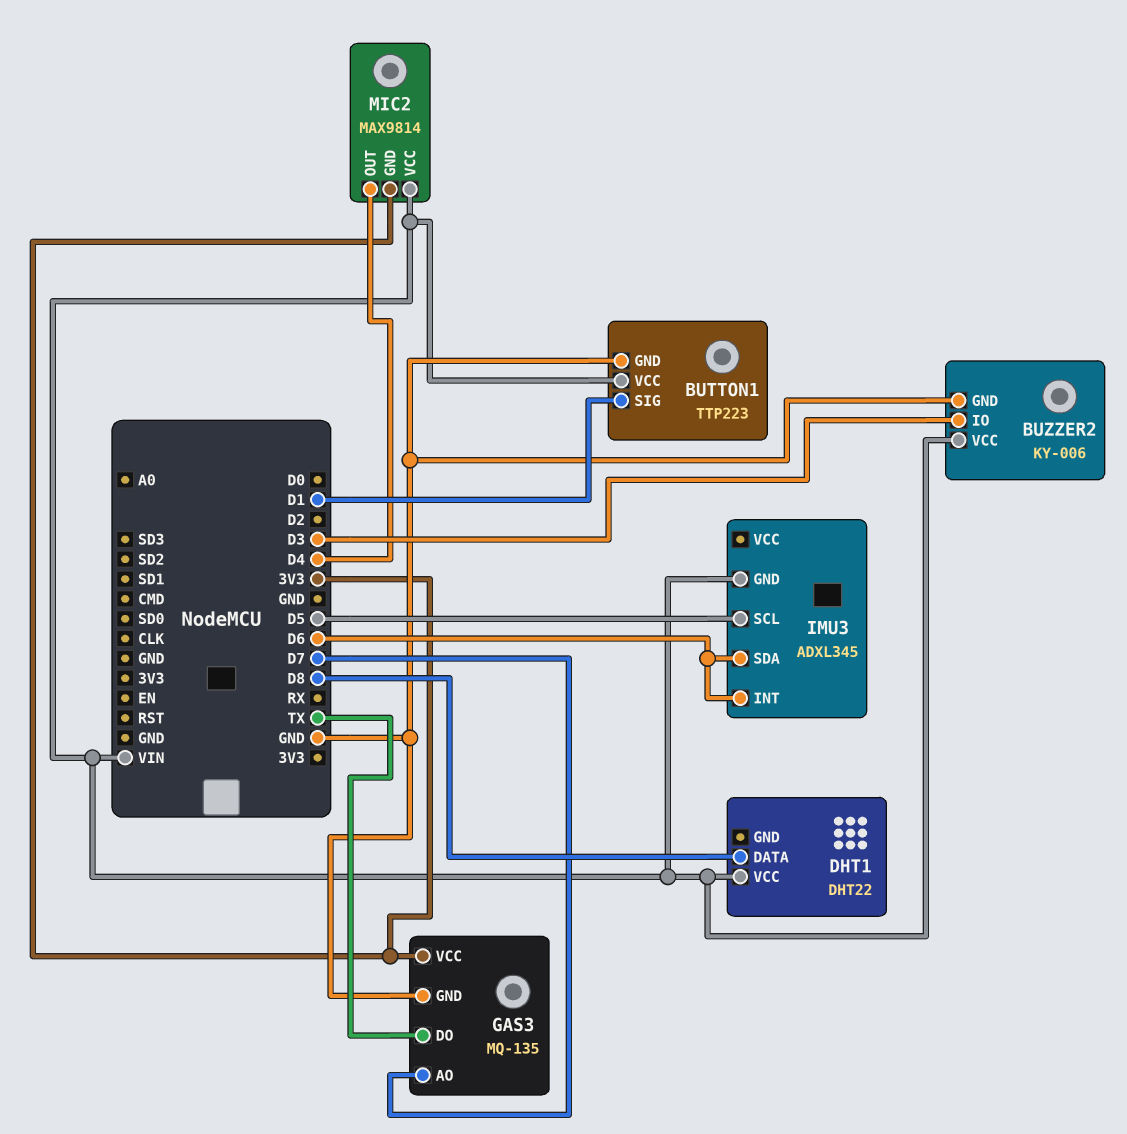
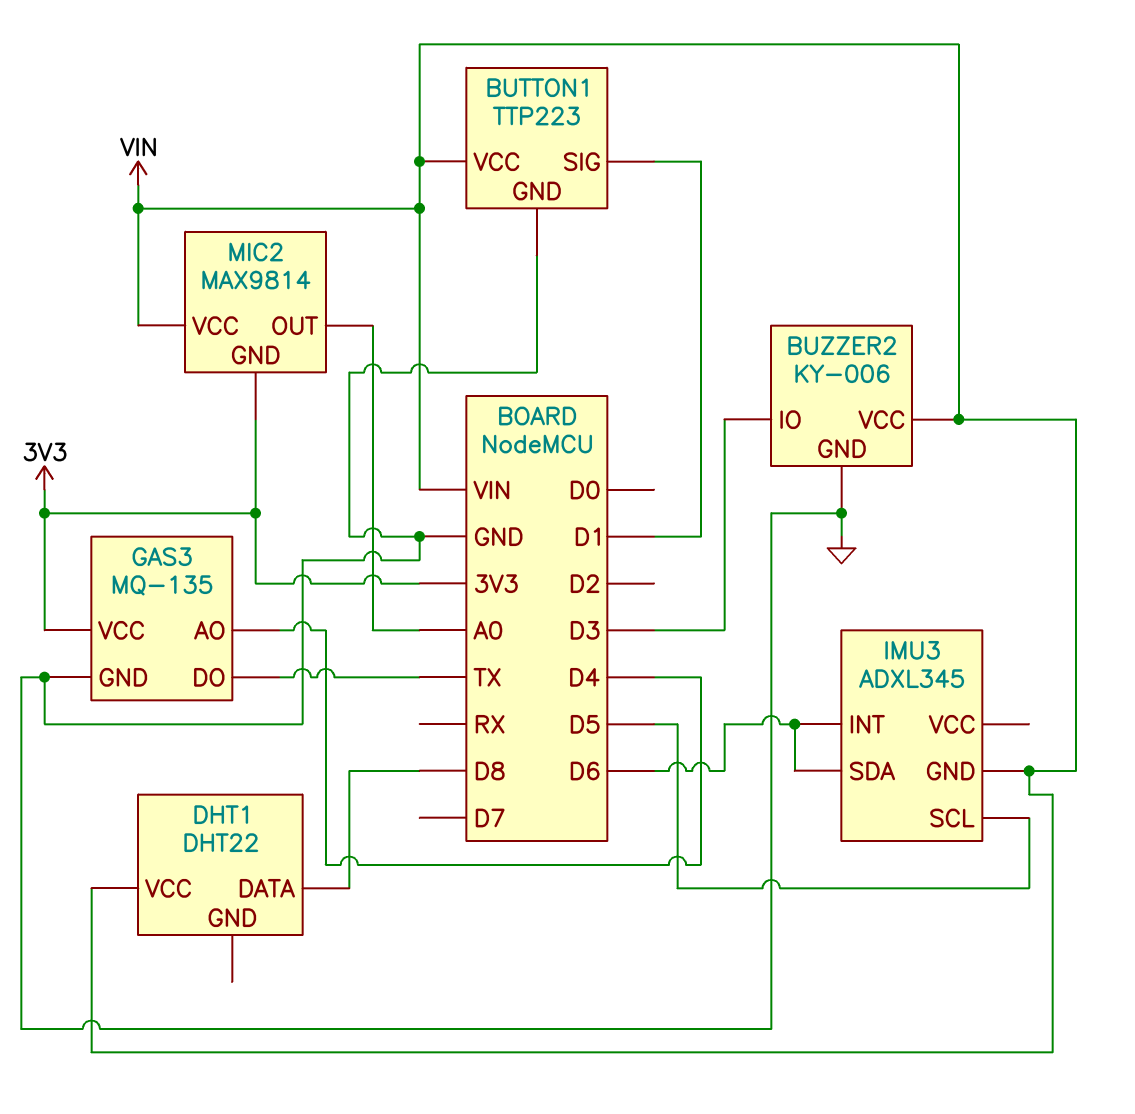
GAS3 pin AO: D7 -> D4
MIC2 pin OUT: D4 -> A0

